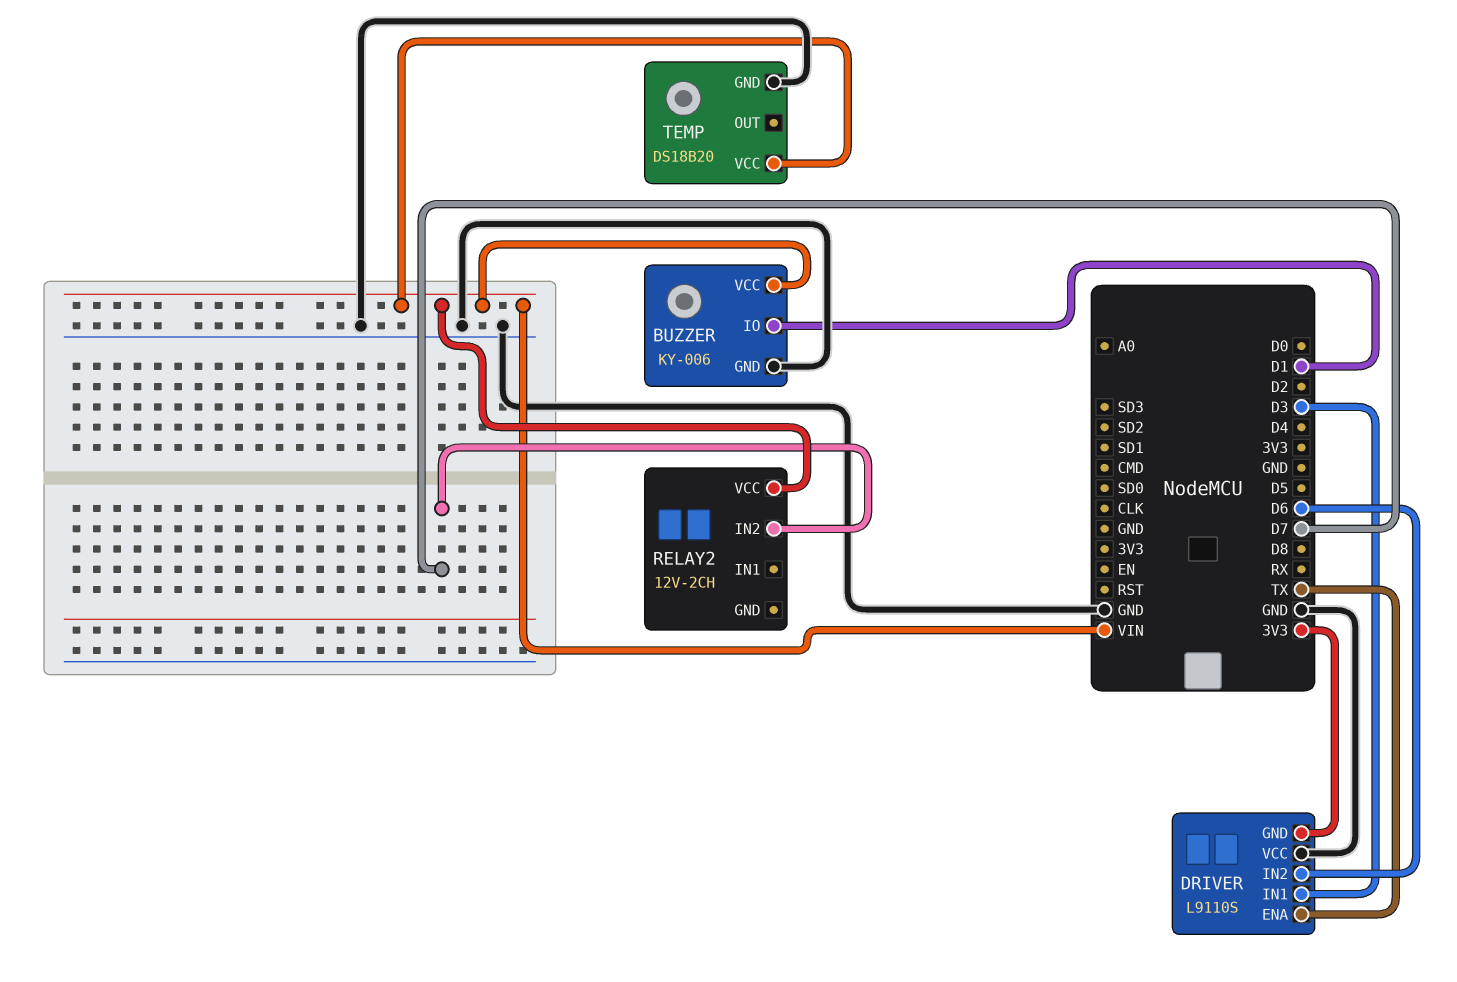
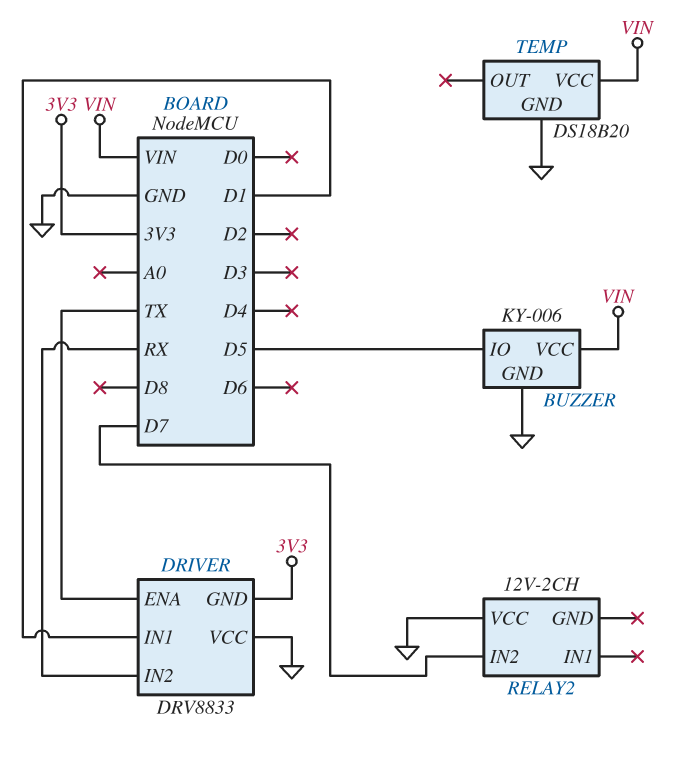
BUZZER pin IO: D1 -> D5
DRIVER: L9110S -> DRV8833
DRIVER pin IN1: D3 -> D1
DRIVER pin IN2: D6 -> RX
RELAY2 pin VCC: VIN -> GND

